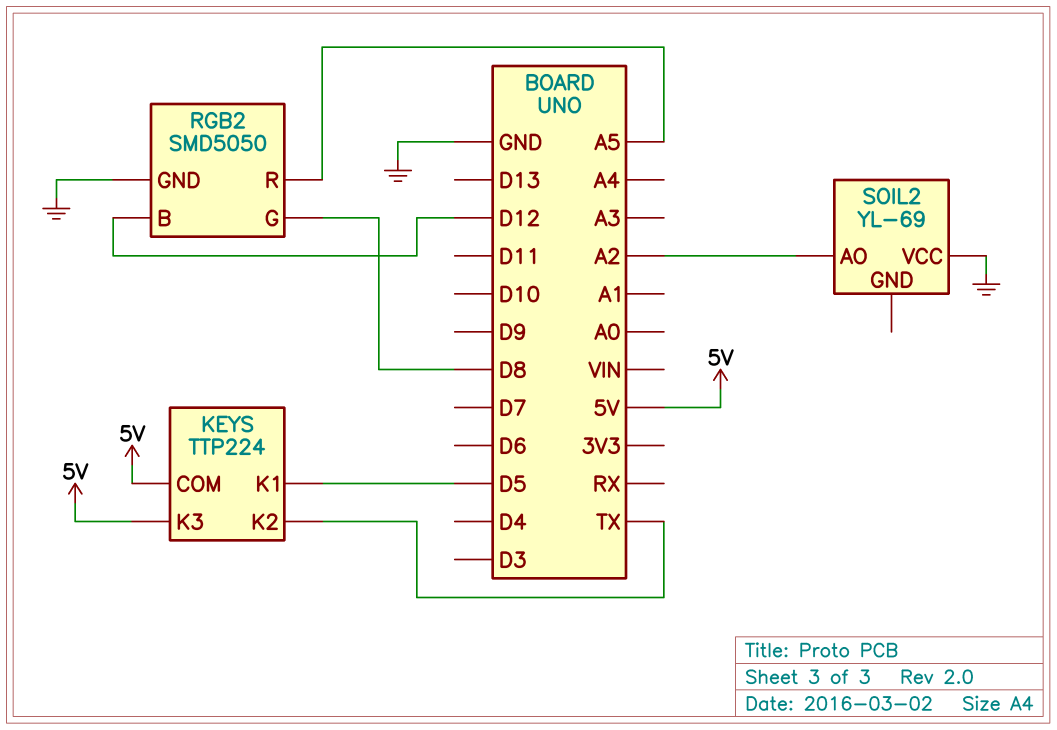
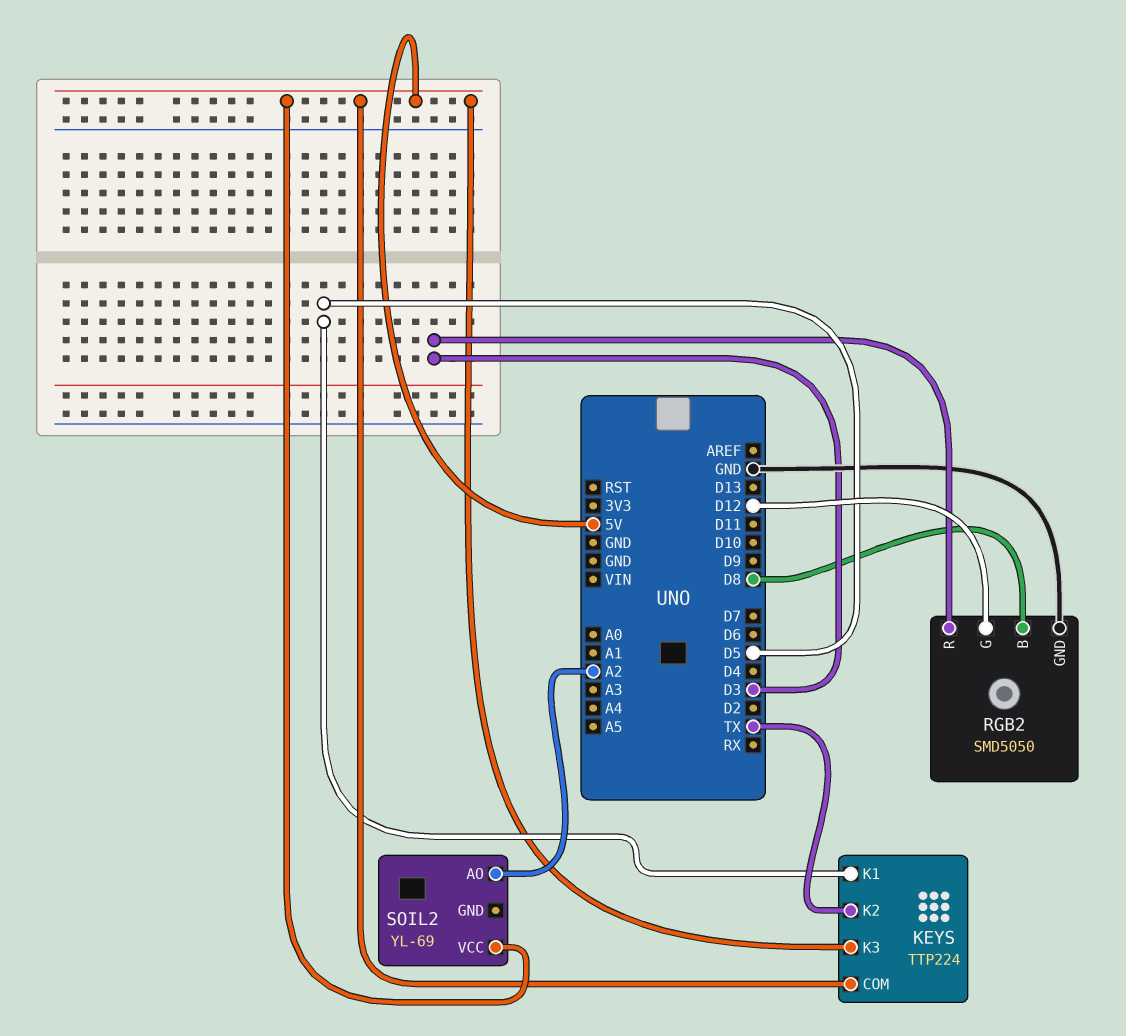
RGB2 pin B: D12 -> D8
RGB2 pin G: D8 -> D12
RGB2 pin R: A5 -> D3
SOIL2 pin VCC: GND -> 5V

